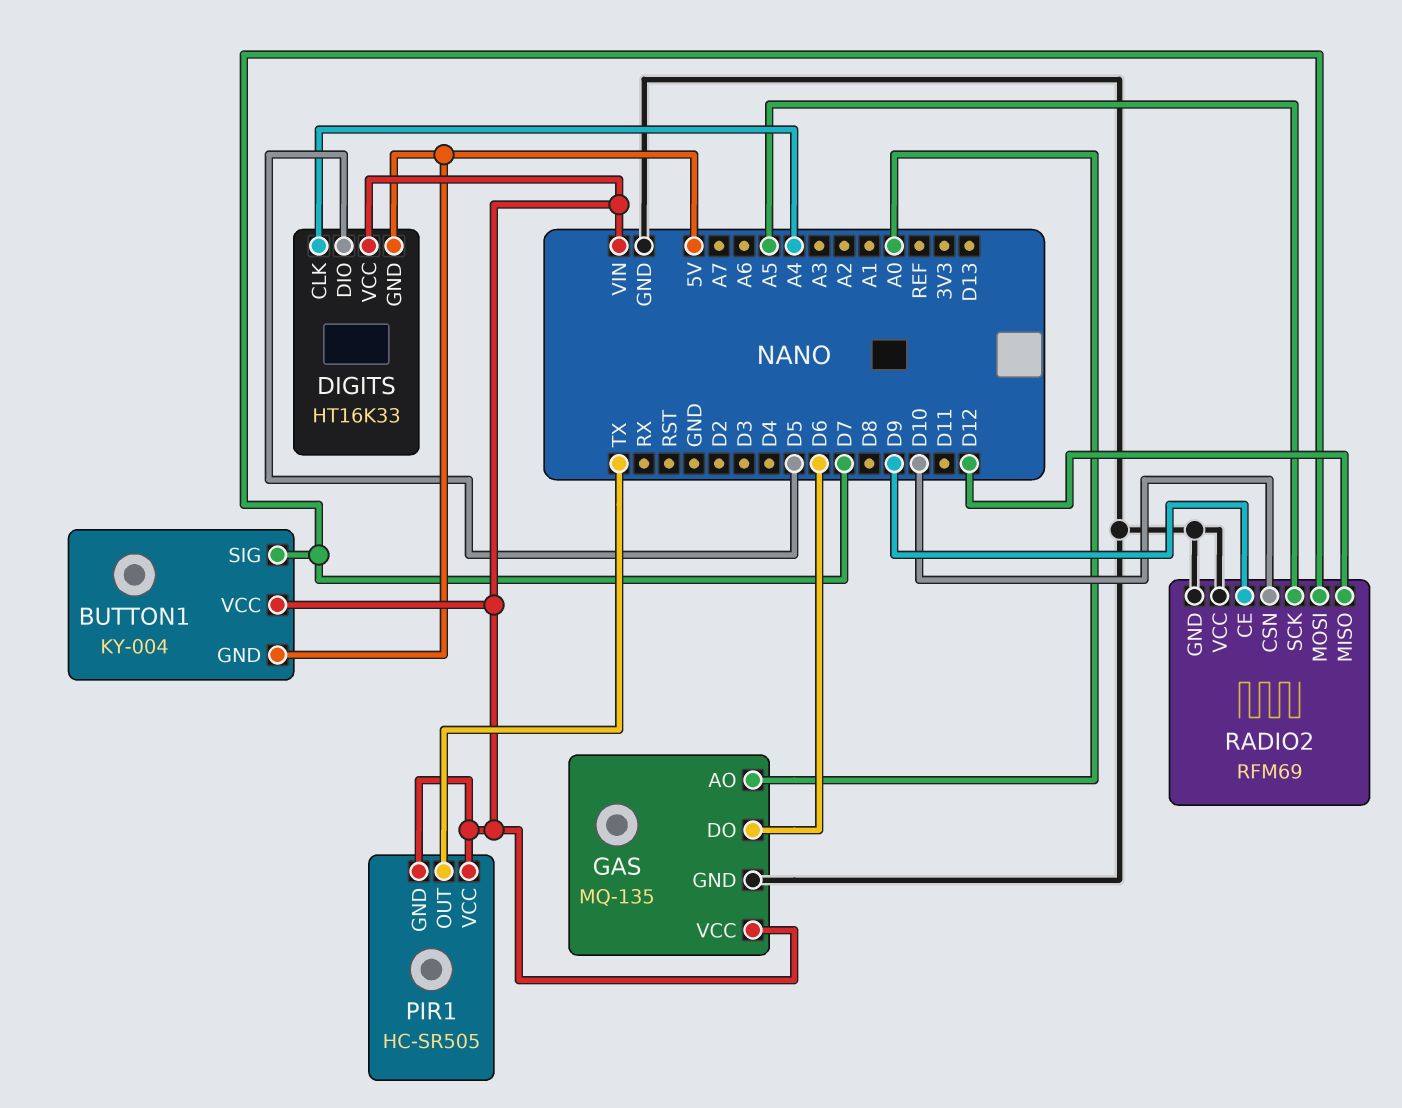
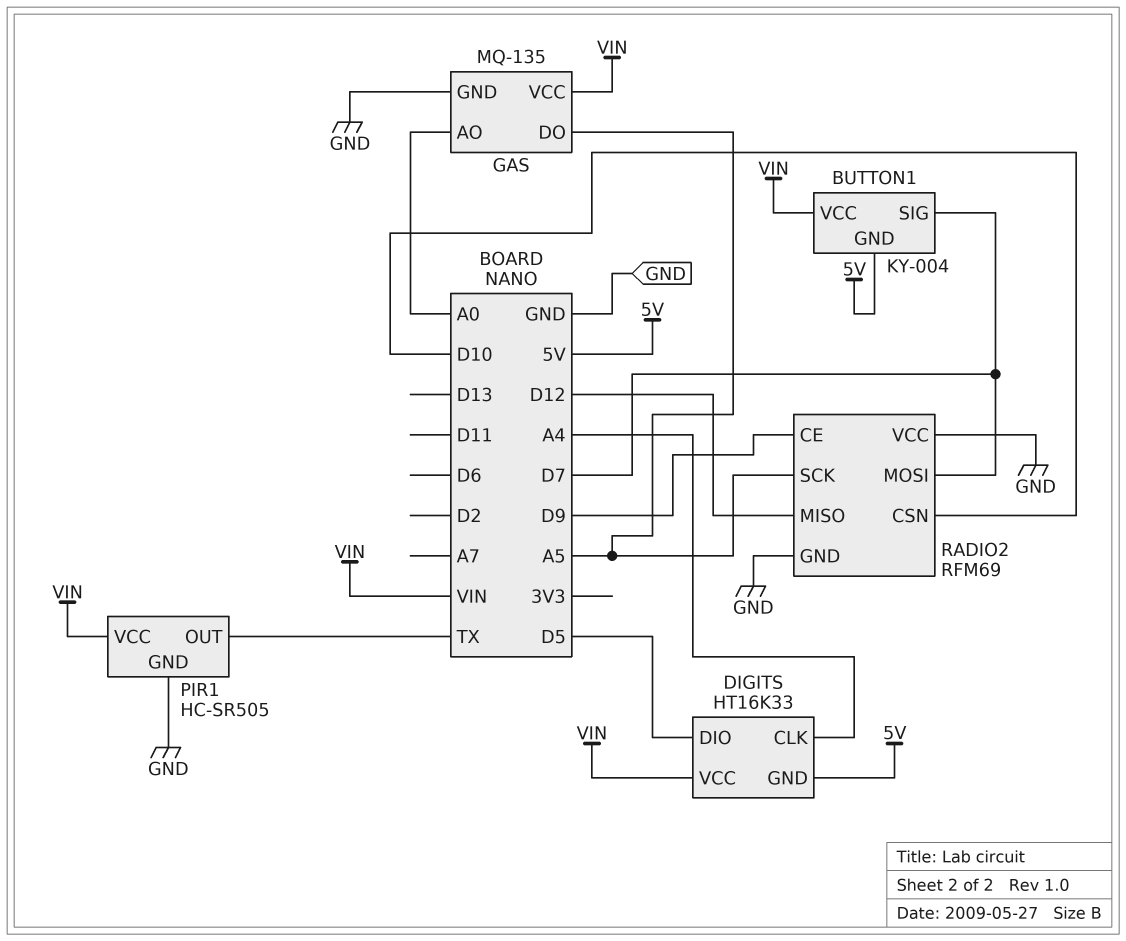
GAS pin DO: D6 -> A5
PIR1 pin GND: VIN -> GND

